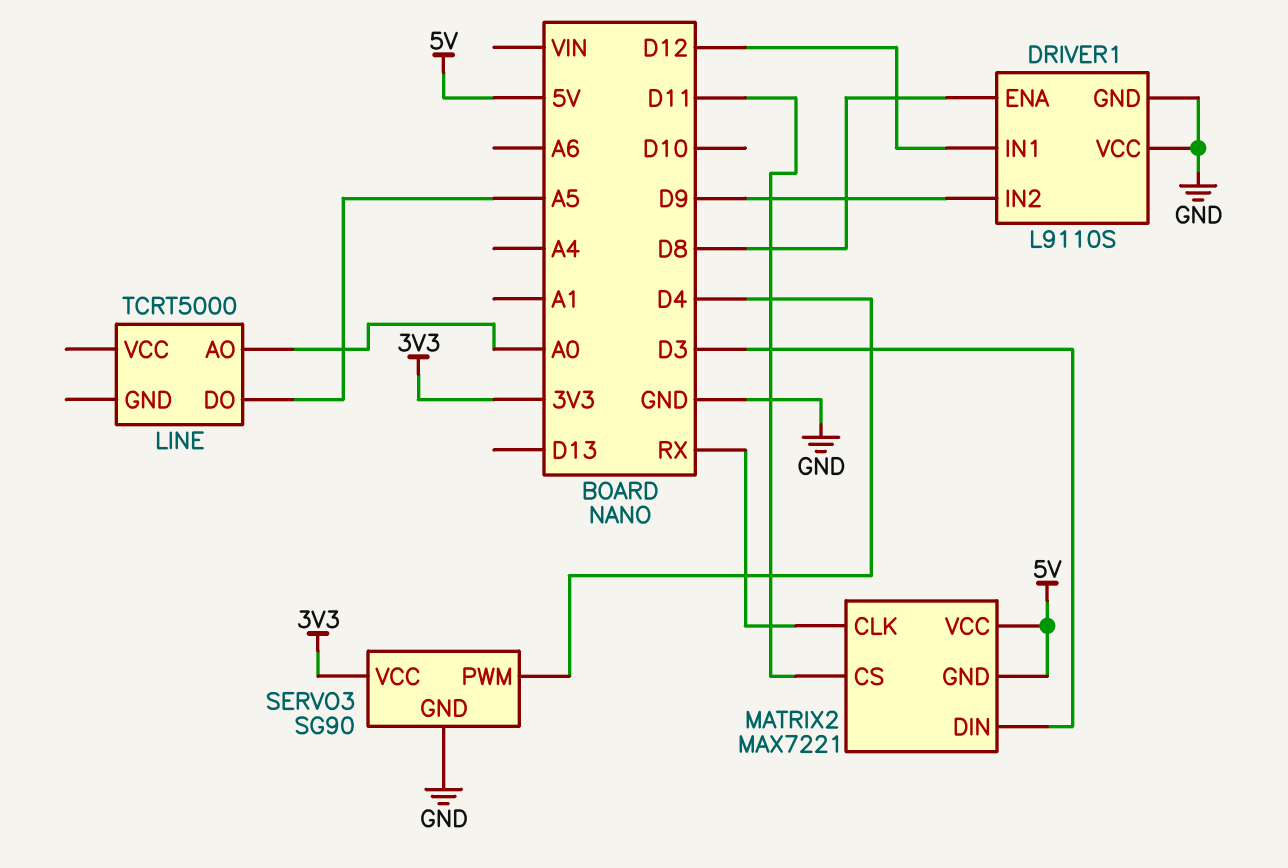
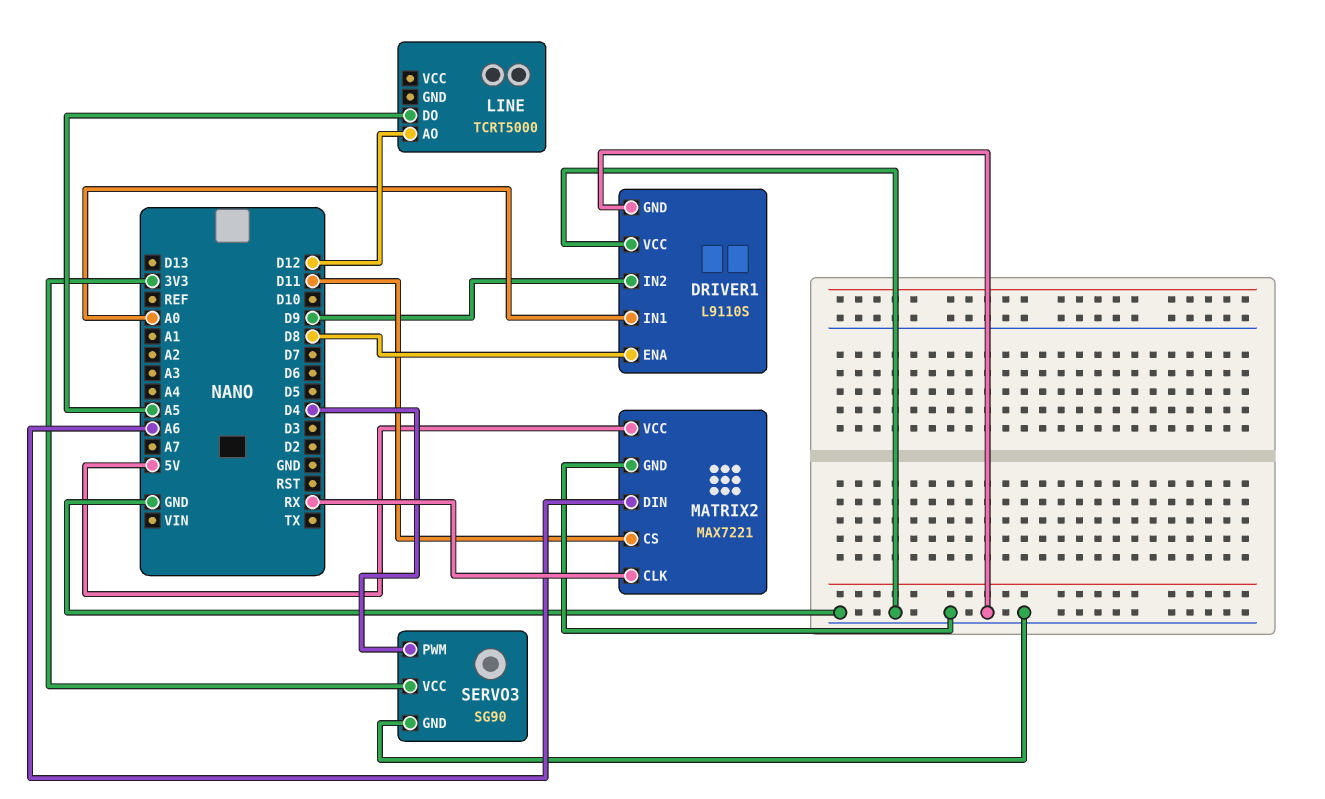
DRIVER1 pin IN1: D12 -> A0
LINE pin AO: A0 -> D12
MATRIX2 pin DIN: D3 -> A6
MATRIX2 pin GND: 5V -> GND

